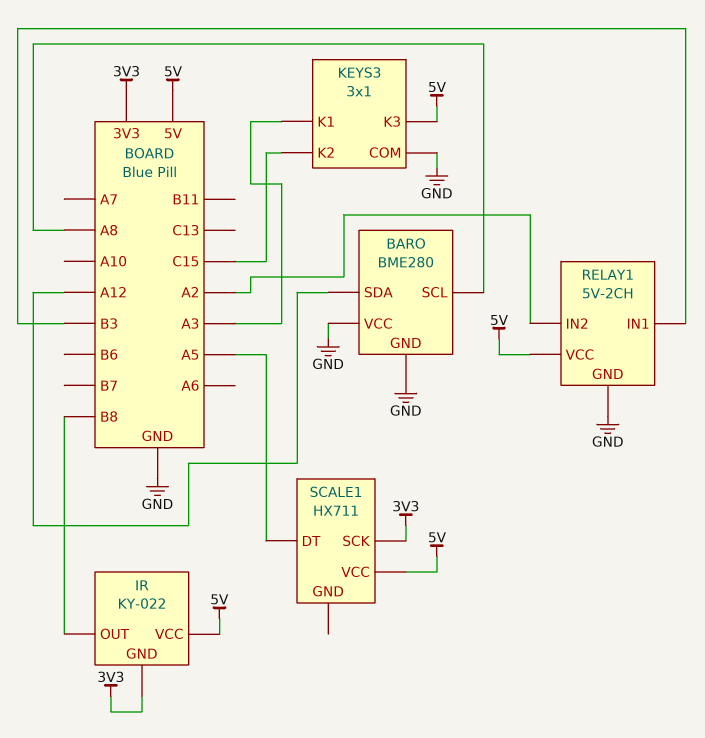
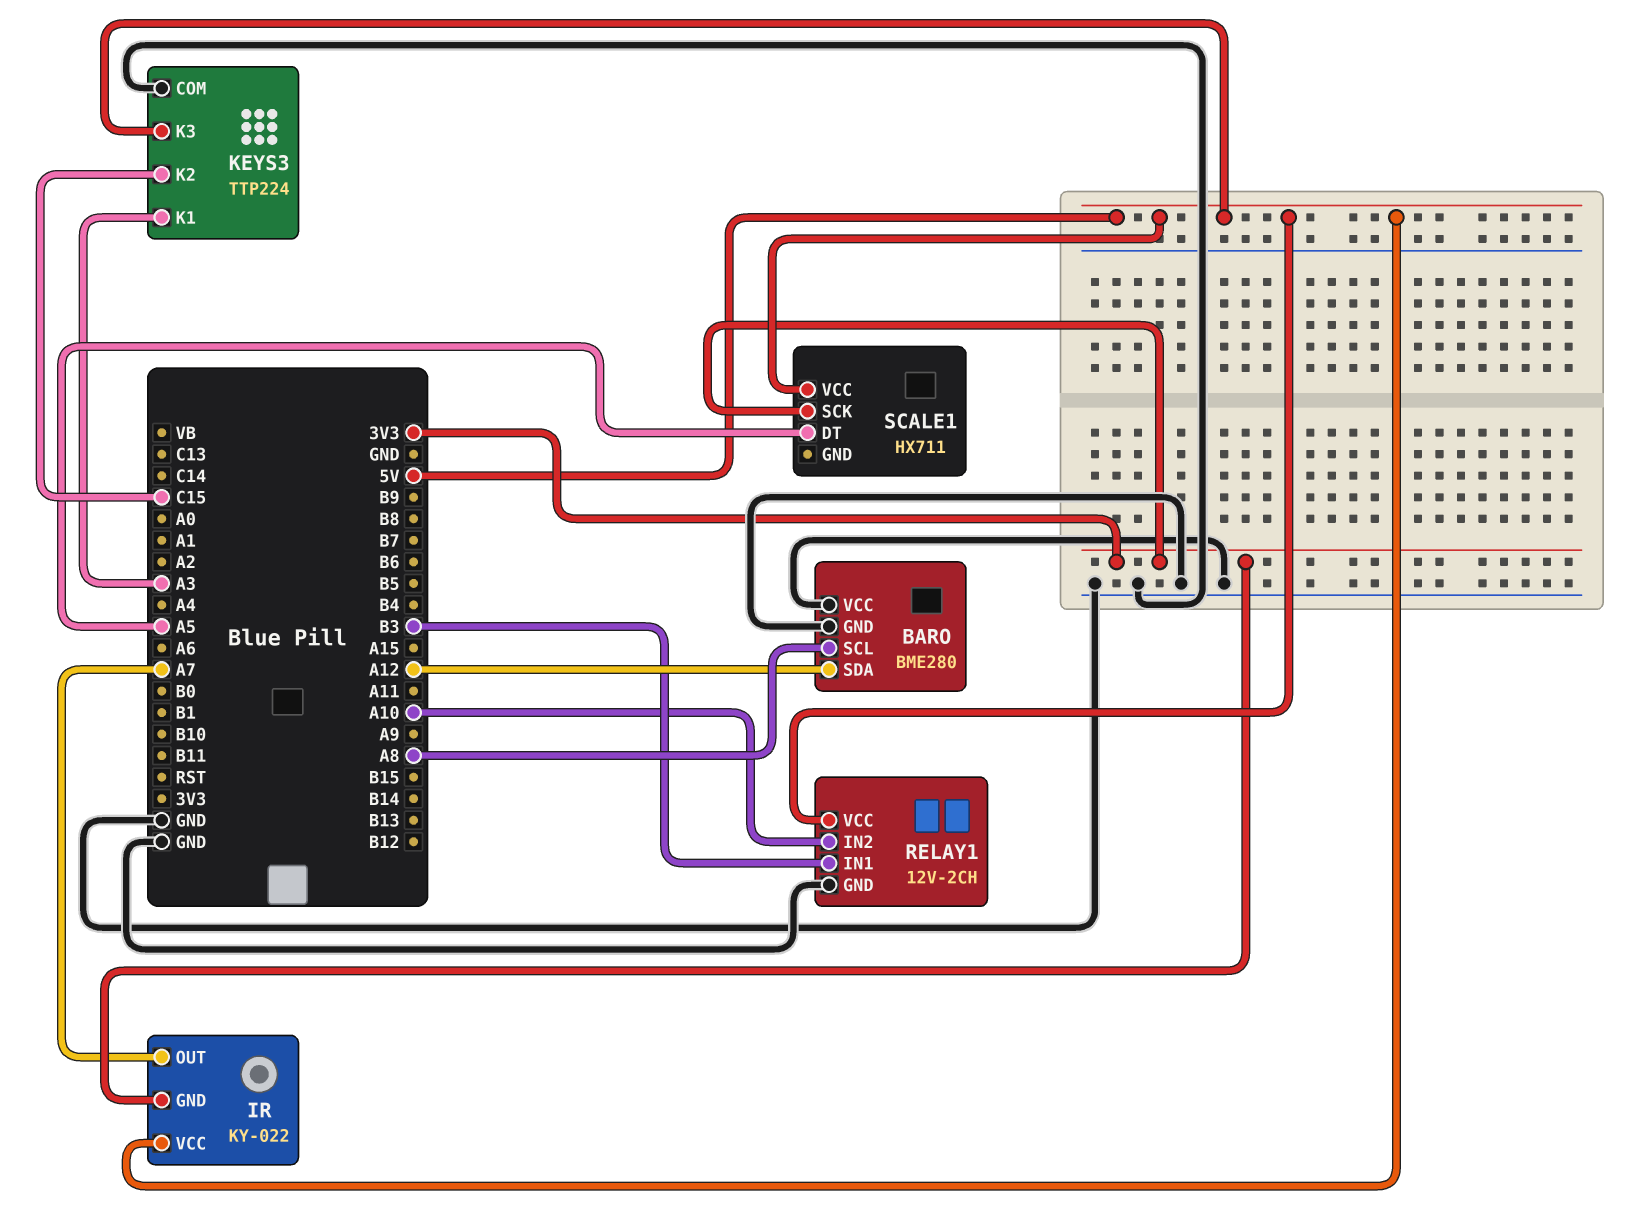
IR pin OUT: B8 -> A7
KEYS3: 3x1 -> TTP224
RELAY1: 5V-2CH -> 12V-2CH
RELAY1 pin IN2: A2 -> A10

